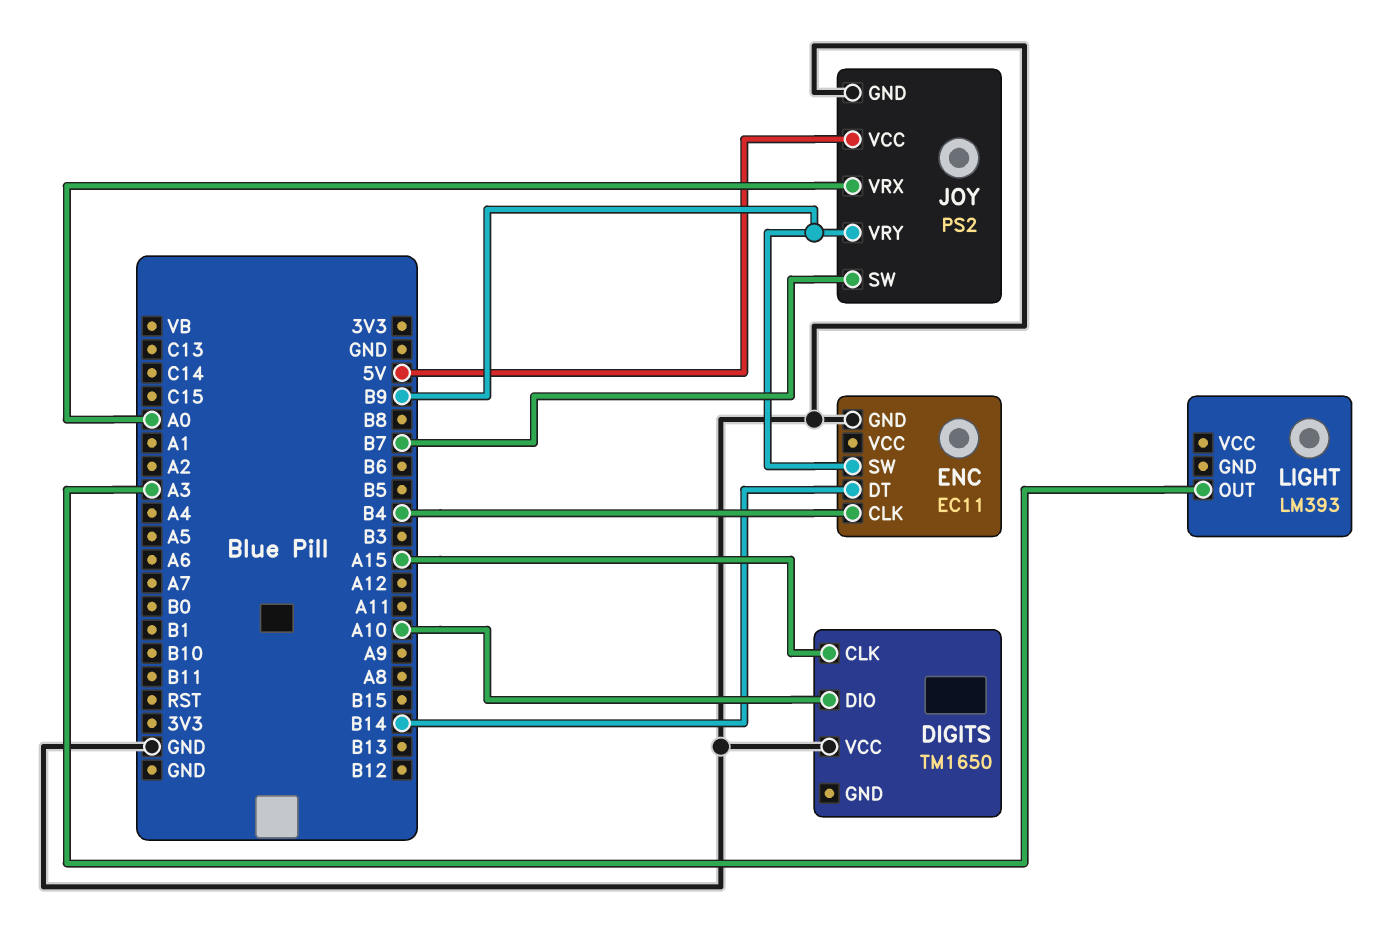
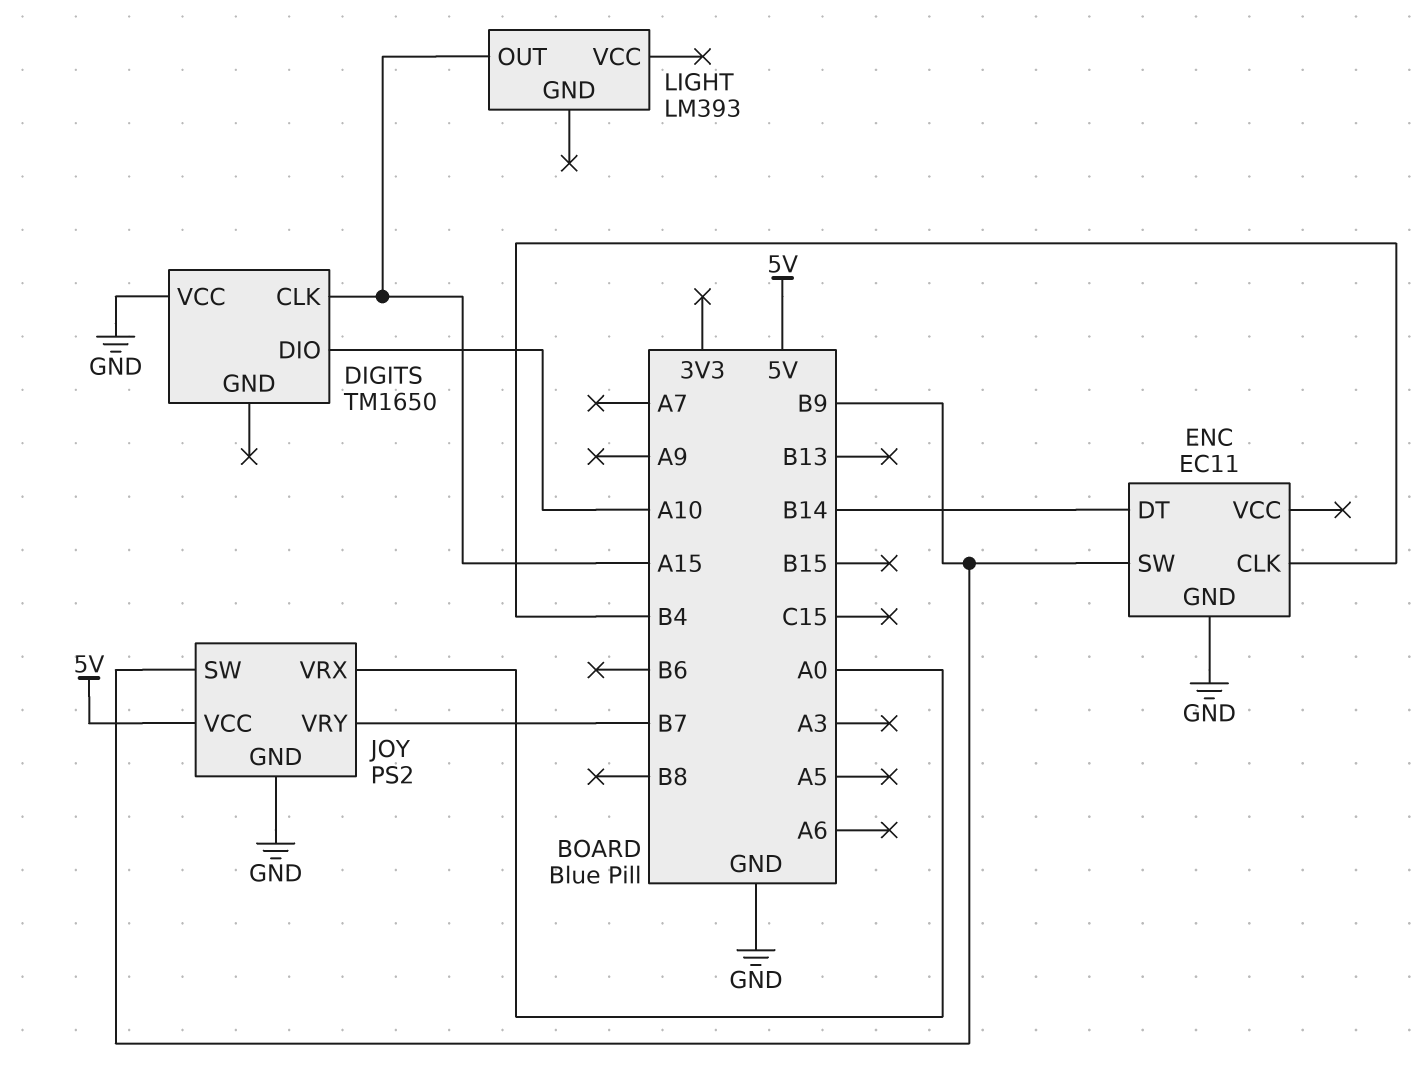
JOY pin SW: B7 -> B9
JOY pin VRY: B9 -> B7
LIGHT pin OUT: A3 -> A15

